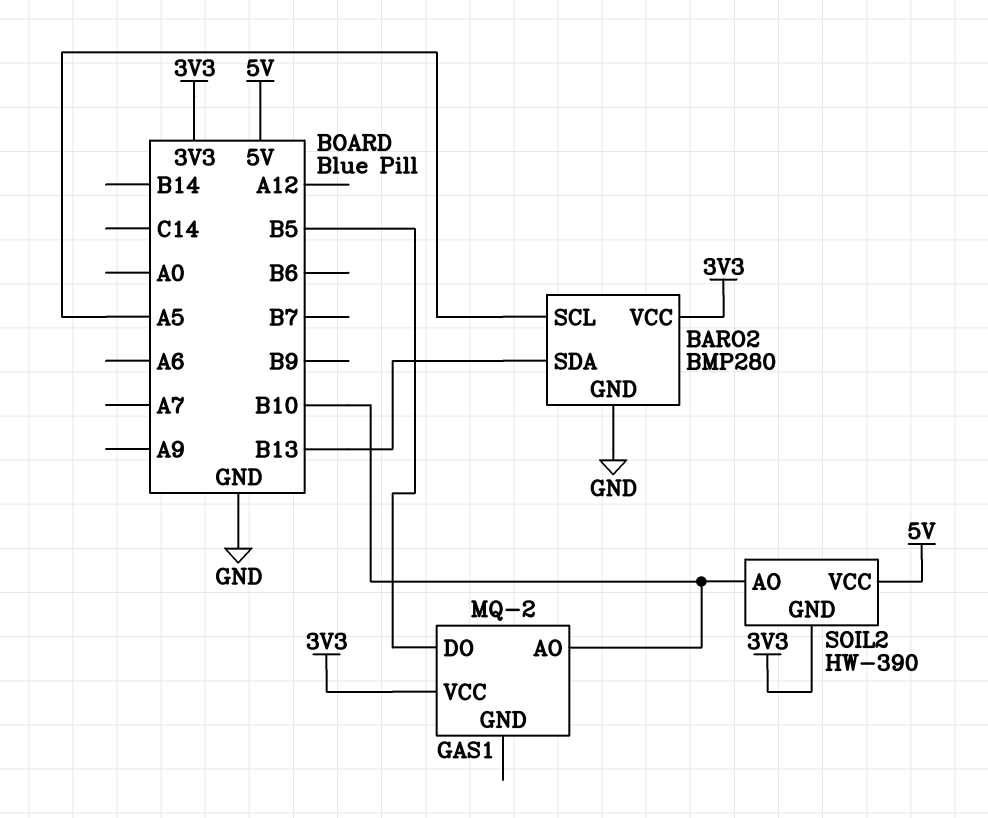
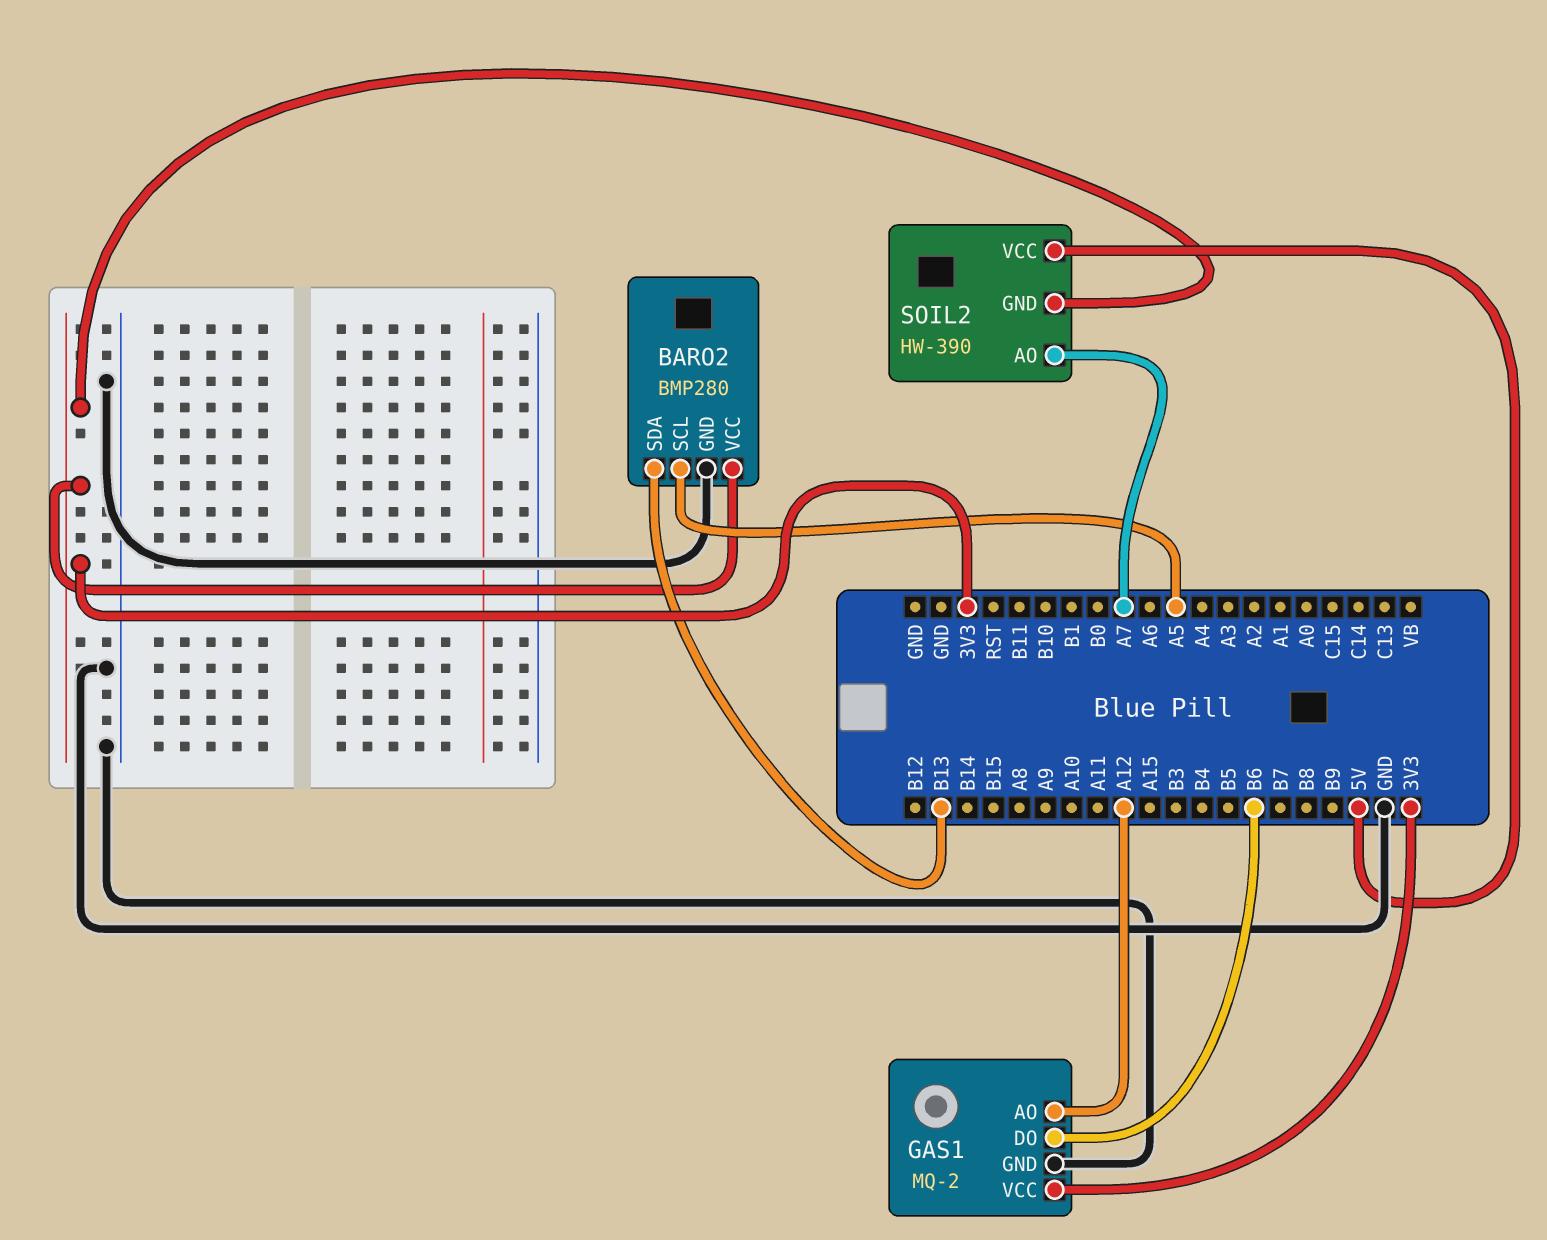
GAS1 pin AO: B10 -> A12
GAS1 pin DO: B5 -> B6
GAS1 pin GND: none -> GND
SOIL2 pin AO: B10 -> A7

